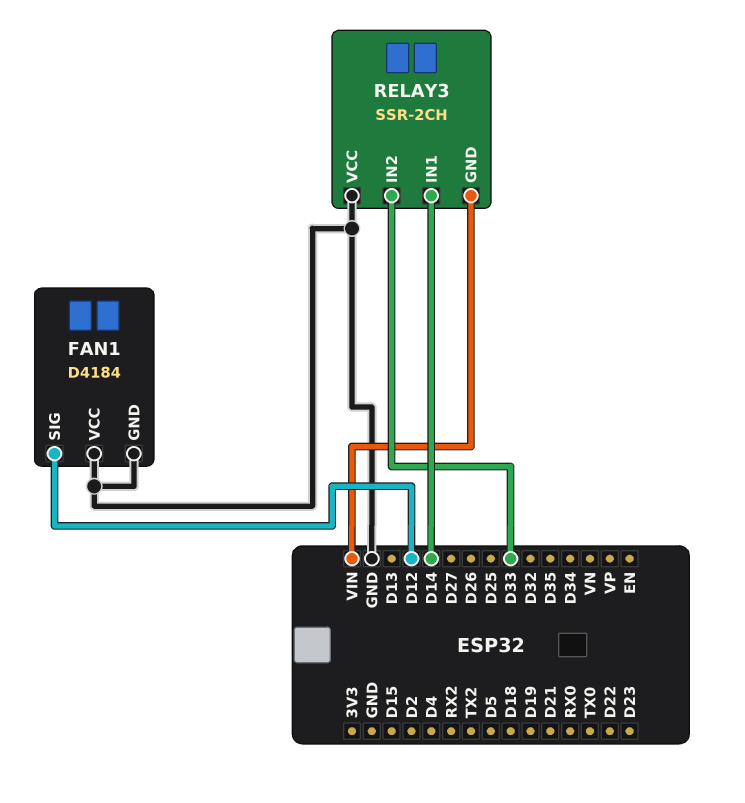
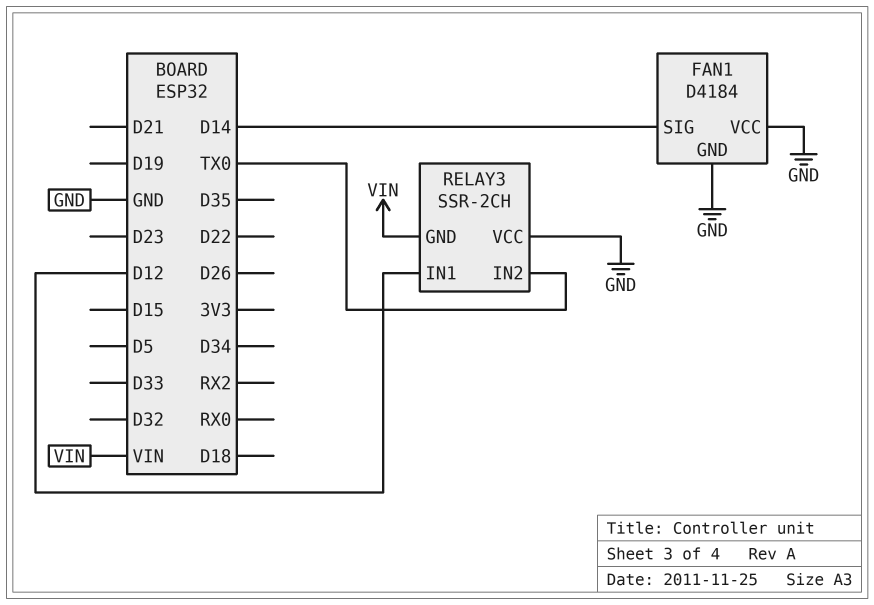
FAN1 pin SIG: D12 -> D14
RELAY3 pin IN1: D14 -> D12
RELAY3 pin IN2: D33 -> TX0

